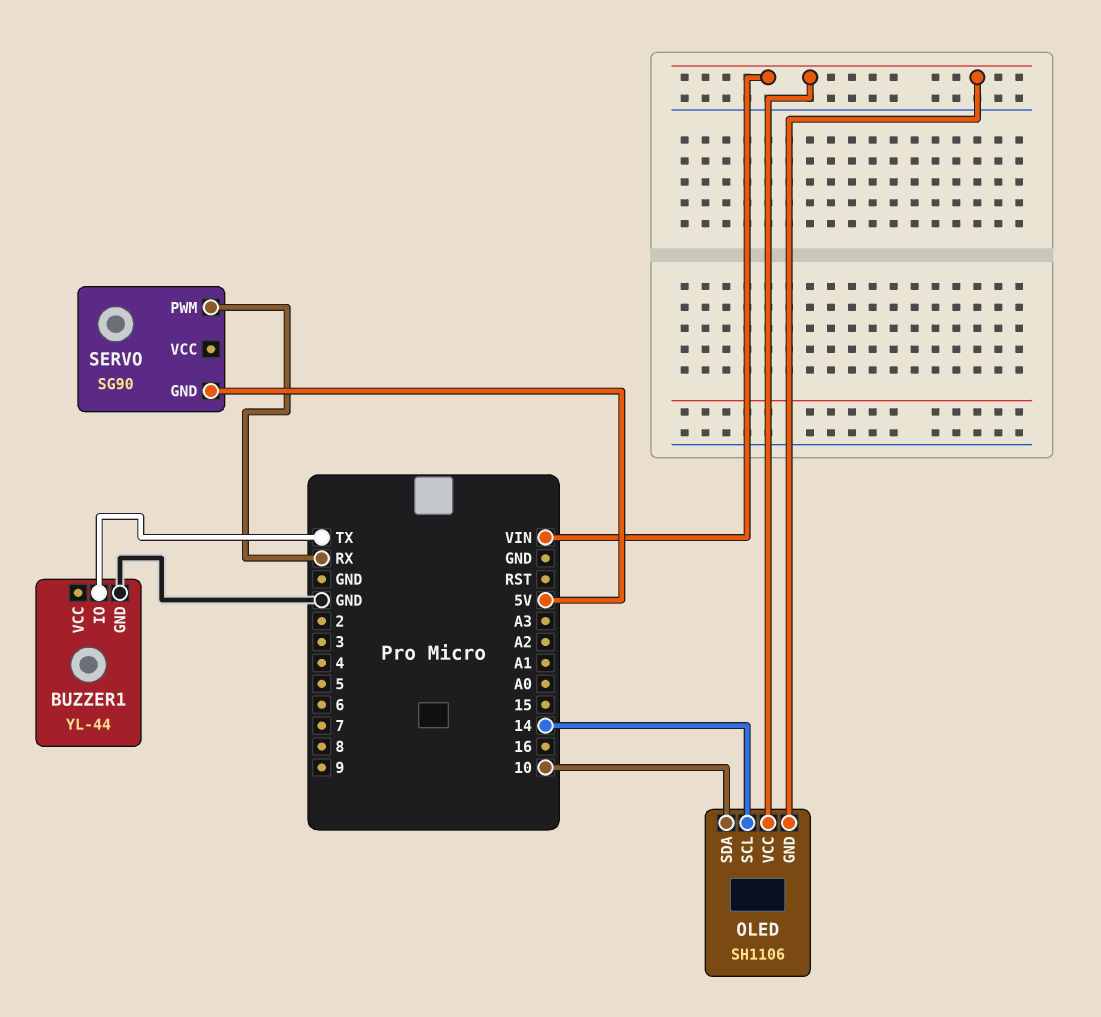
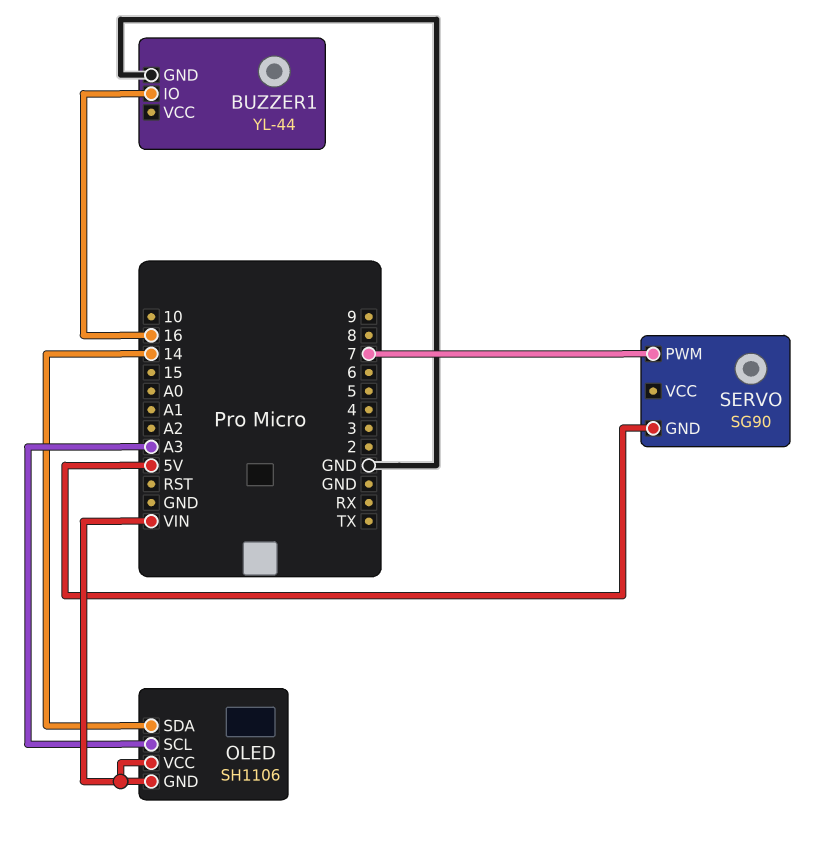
BUZZER1 pin IO: TX -> 16
OLED pin SCL: 14 -> A3
OLED pin SDA: 10 -> 14
SERVO pin PWM: RX -> 7

